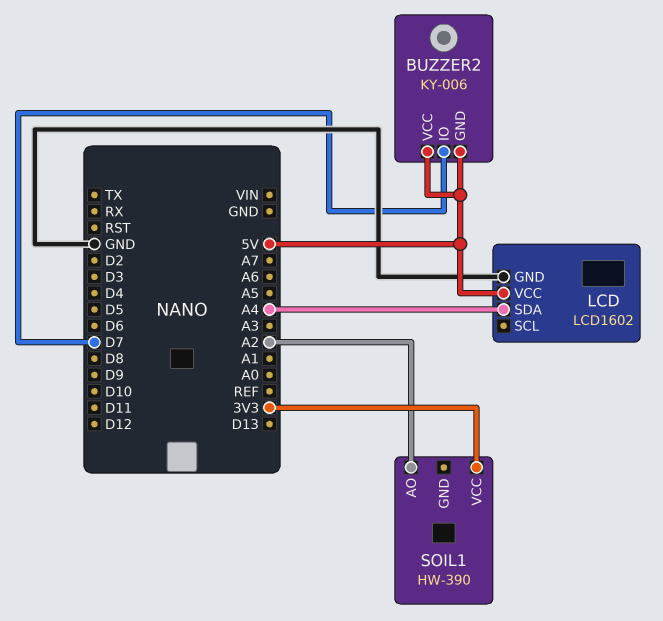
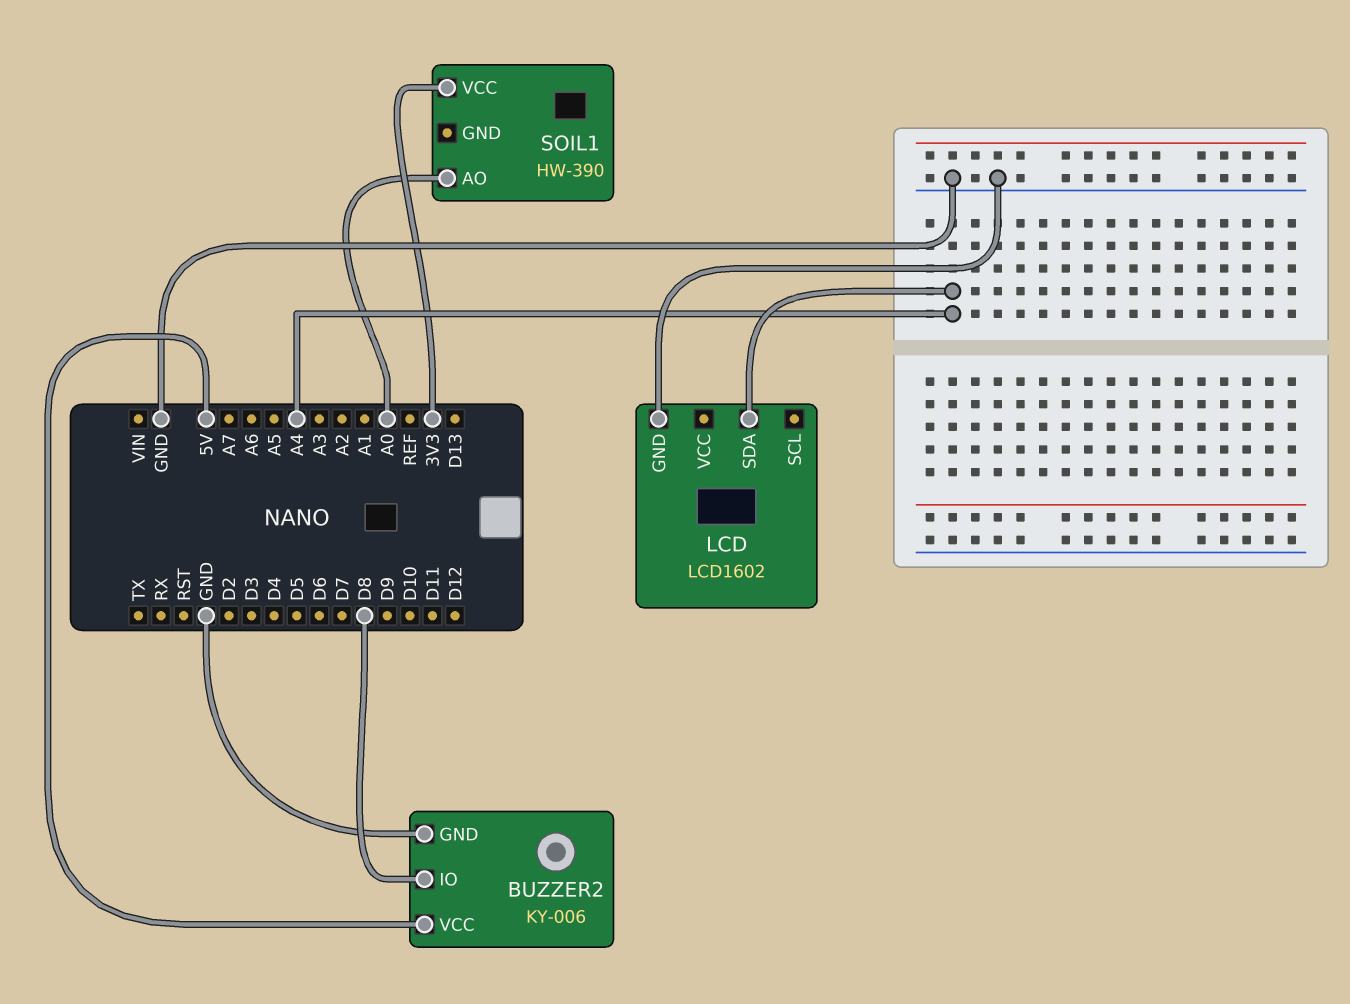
BUZZER2 pin GND: 5V -> GND
BUZZER2 pin IO: D7 -> D8
LCD pin VCC: 5V -> none
SOIL1 pin AO: A2 -> A0

